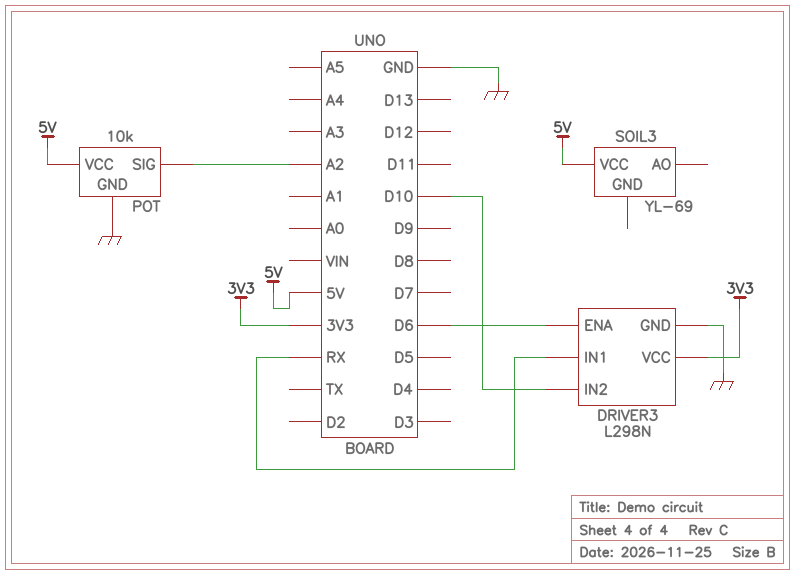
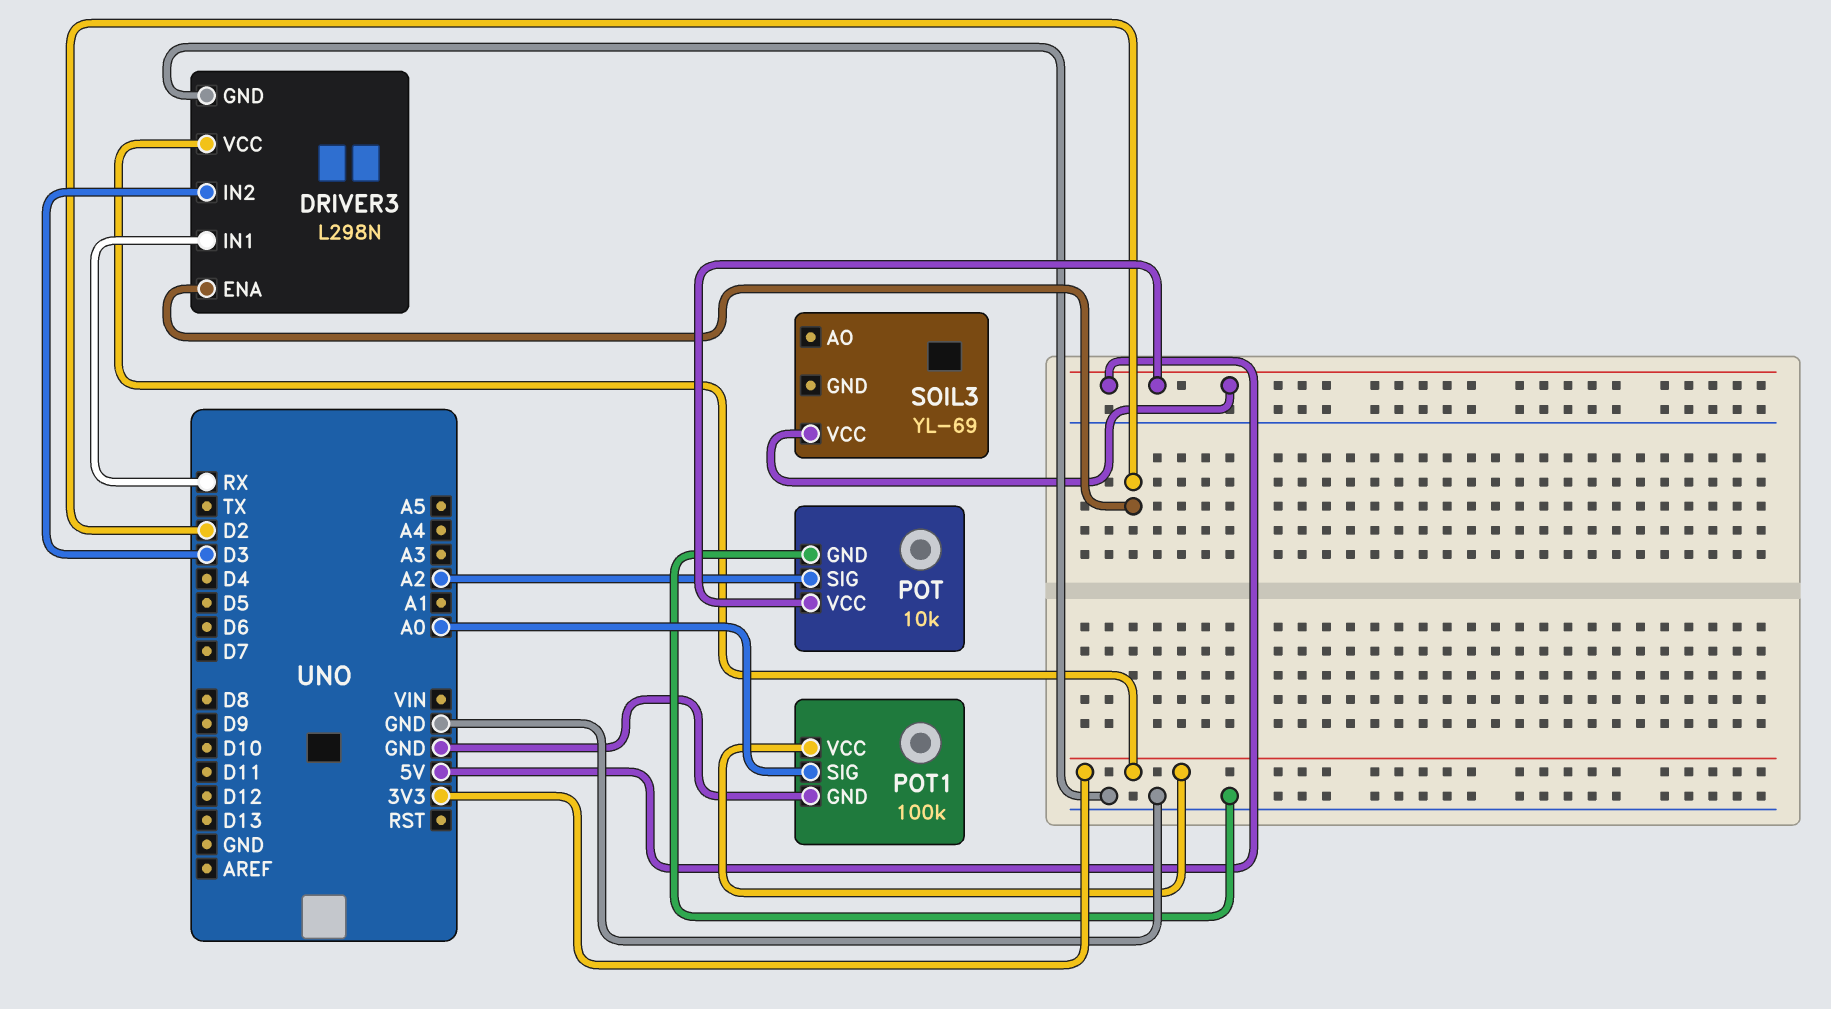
DRIVER3 pin ENA: D6 -> D2
DRIVER3 pin IN2: D10 -> D3
POT1: none -> 100k
POT1 pin GND: none -> GND
POT1 pin SIG: none -> A0
POT1 pin VCC: none -> 3V3

